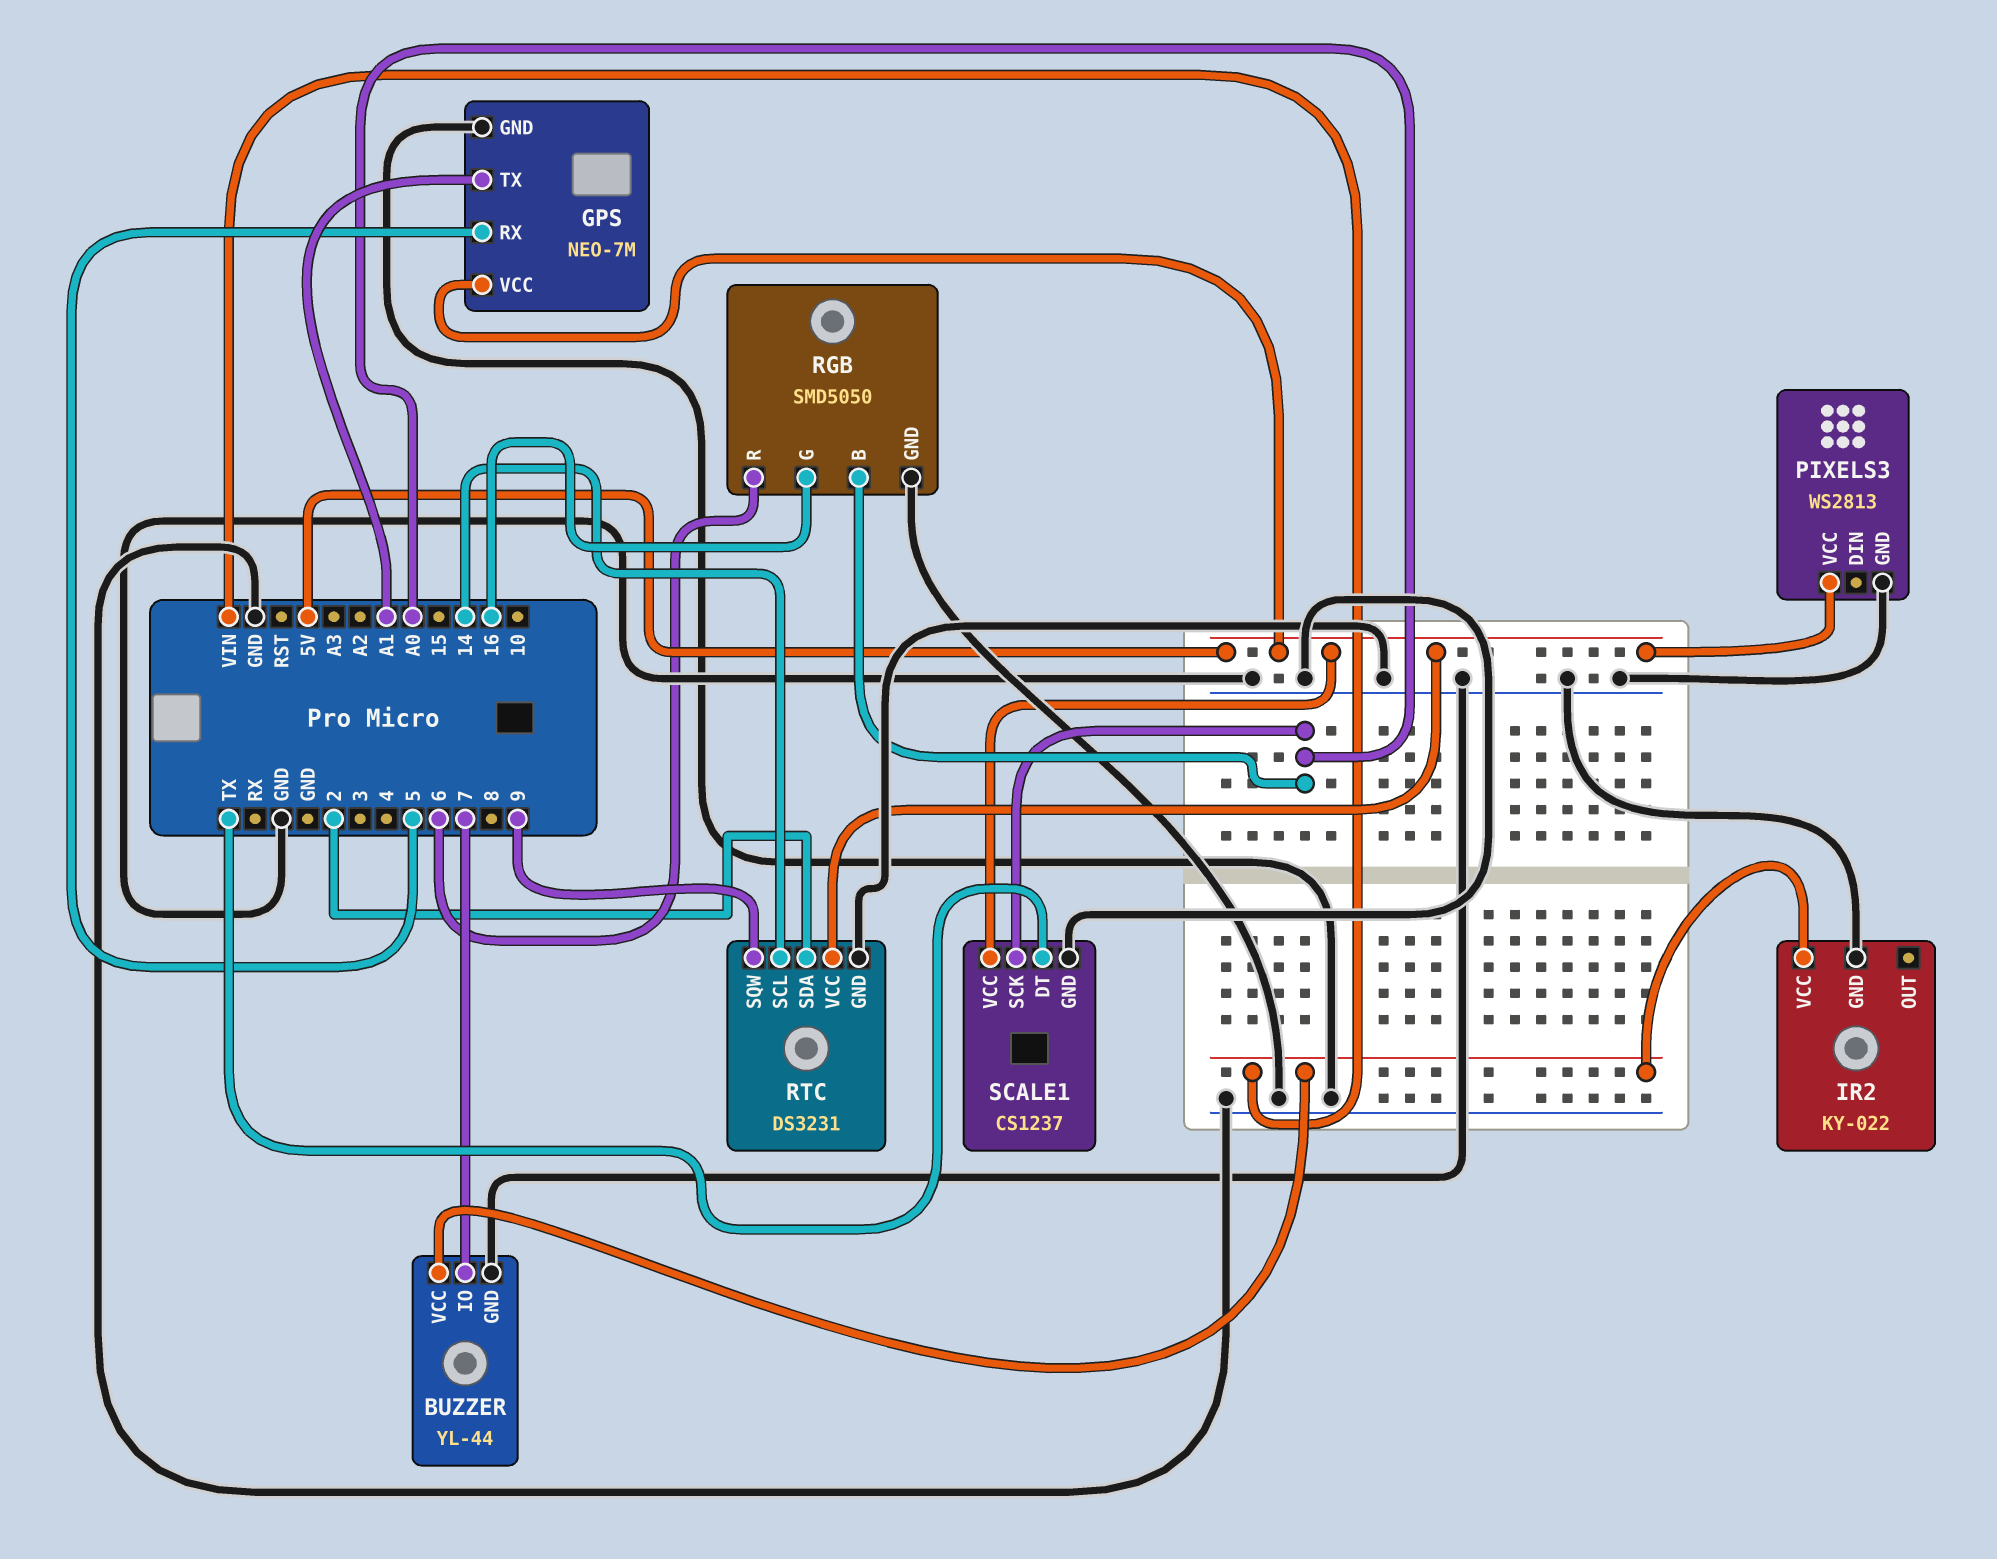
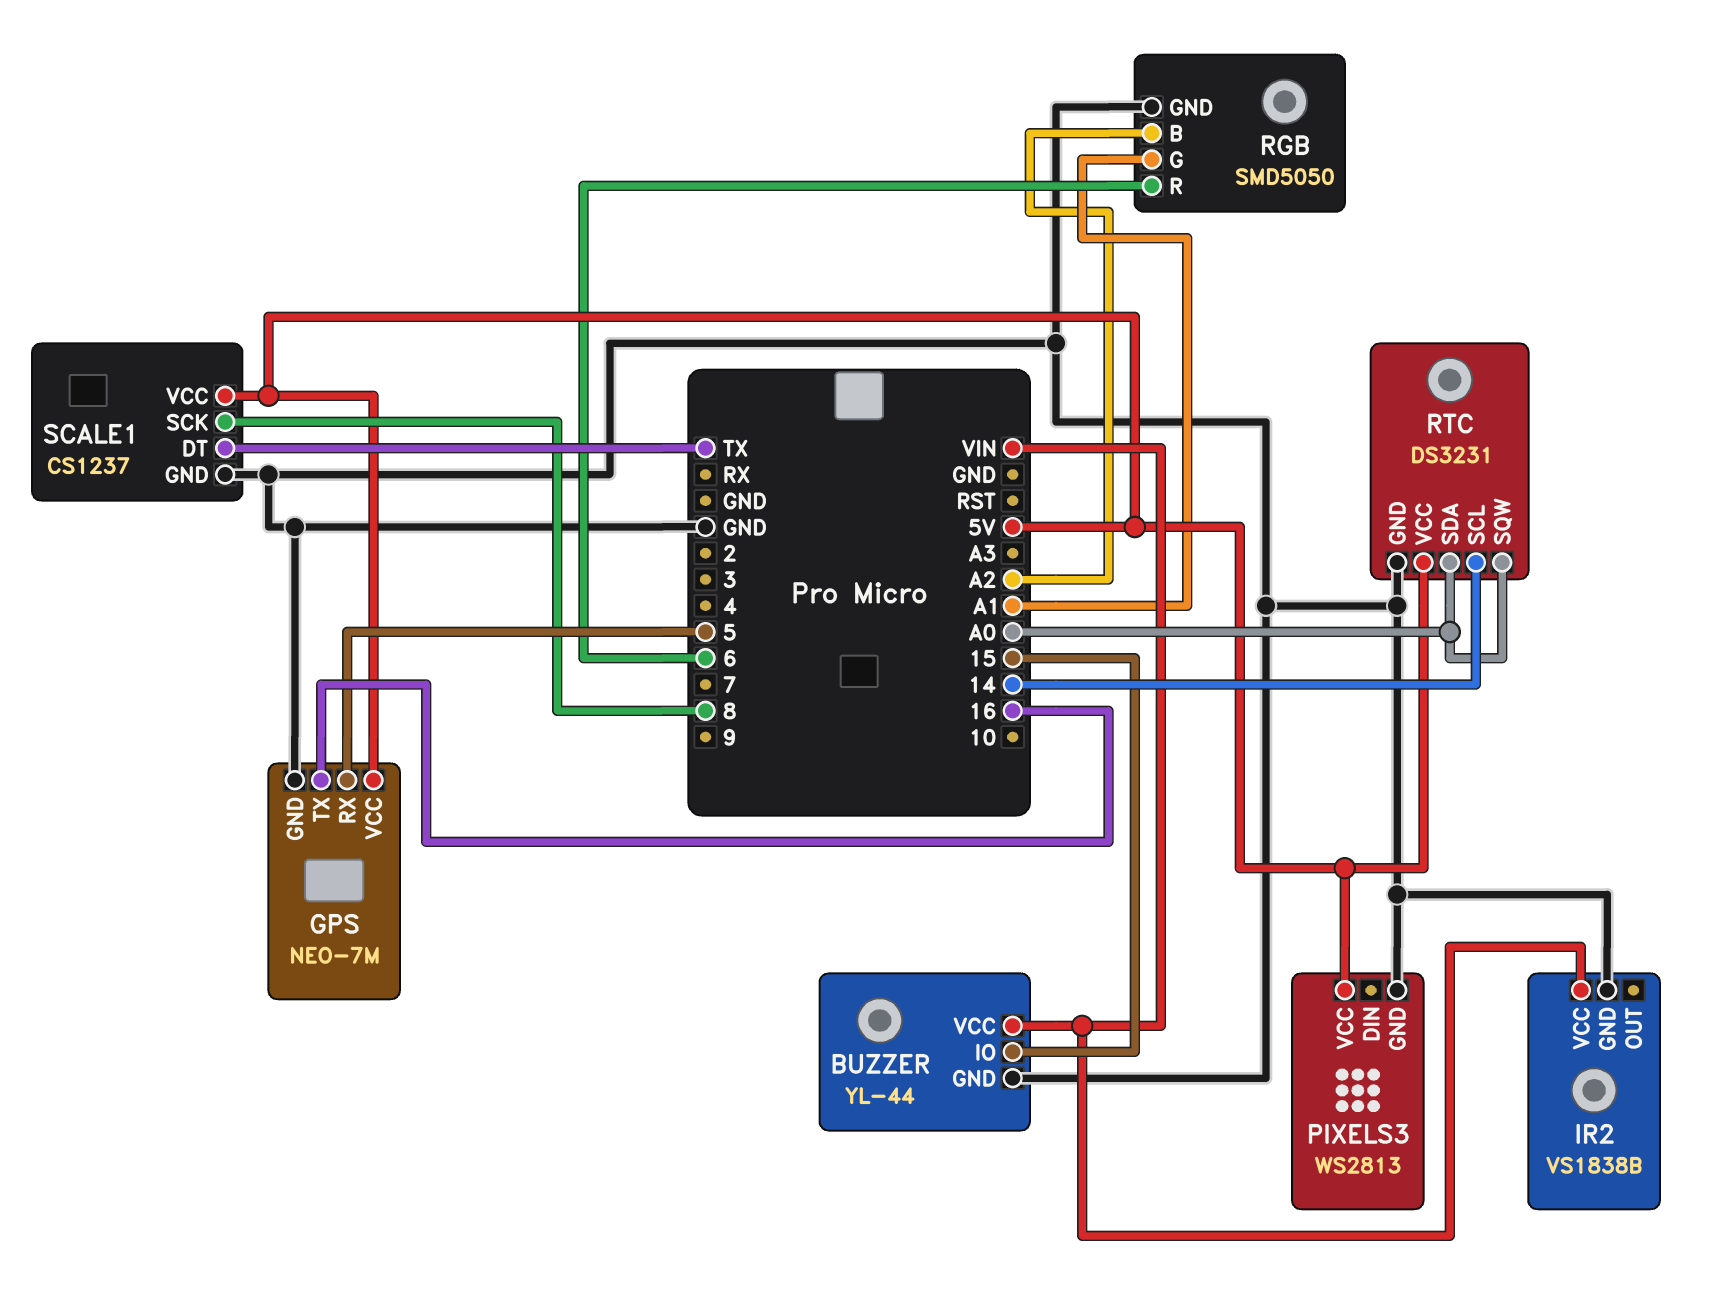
BUZZER pin IO: 7 -> 15
GPS pin TX: A1 -> 16
IR2: KY-022 -> VS1838B
RGB pin B: A0 -> A2
RGB pin G: 16 -> A1
RTC pin SDA: 2 -> A0
RTC pin SQW: 9 -> A0
SCALE1 pin SCK: A0 -> 8

